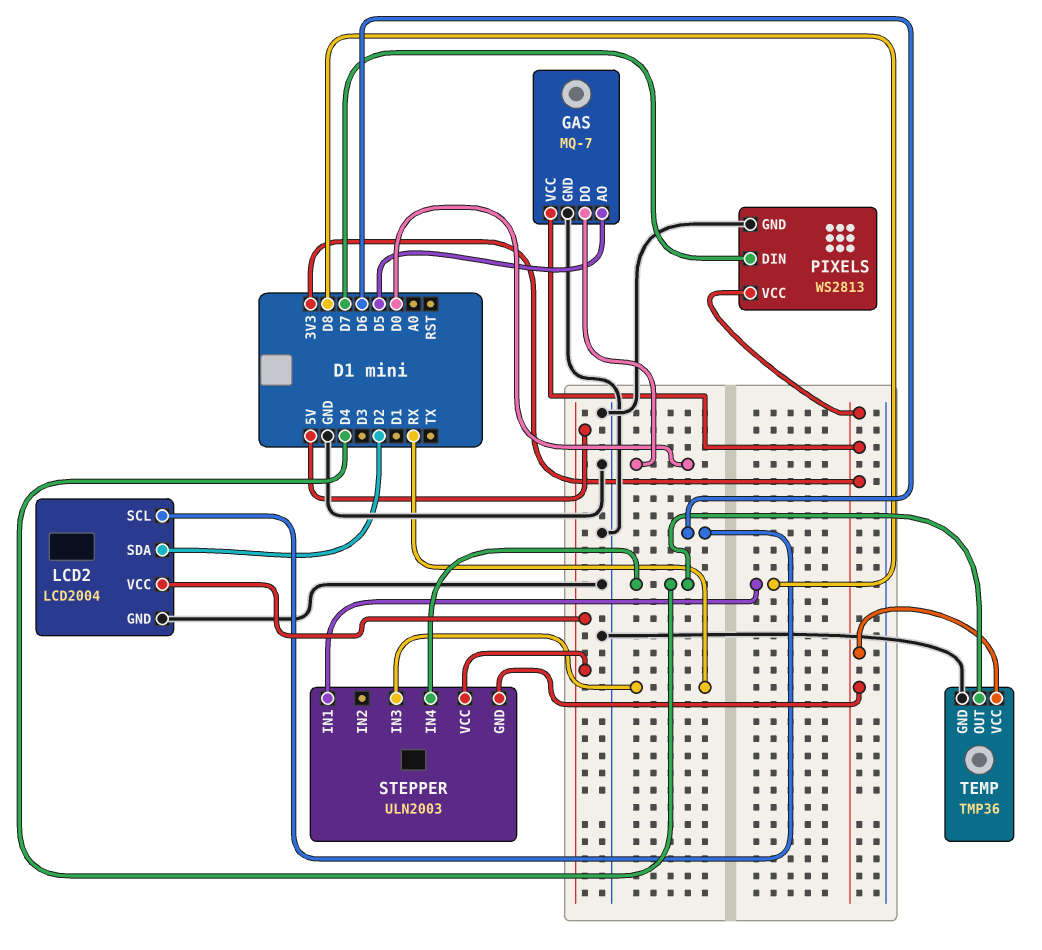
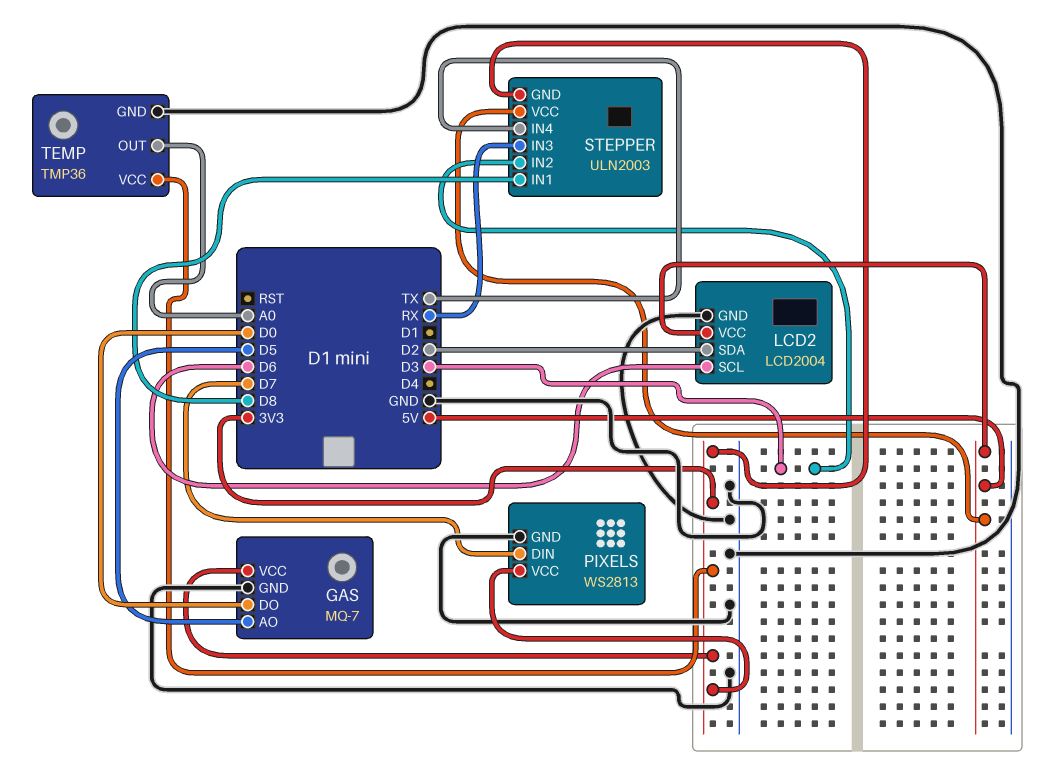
STEPPER pin IN2: none -> D3
STEPPER pin IN4: D4 -> TX
TEMP pin OUT: D4 -> A0

